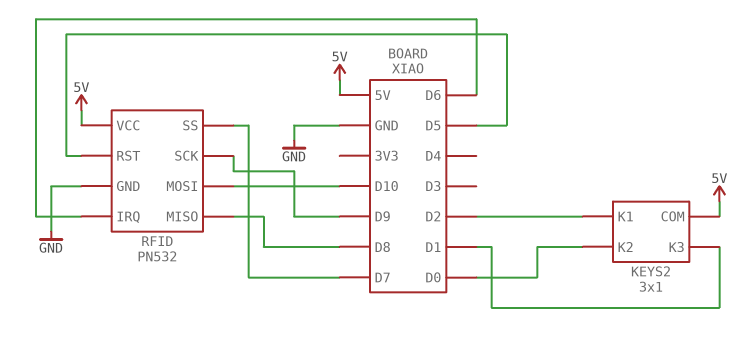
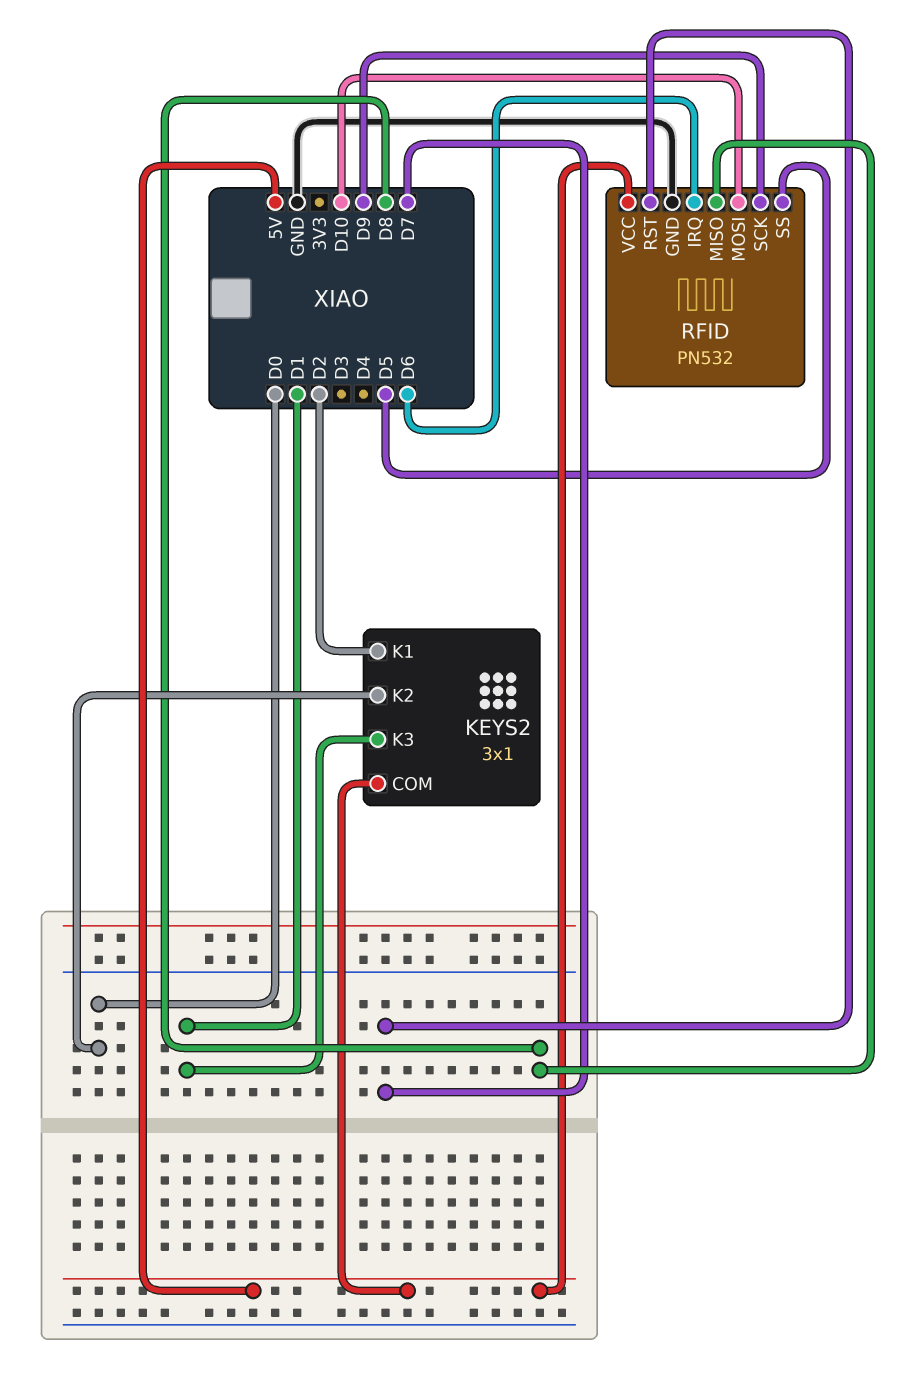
RFID pin RST: D5 -> D7
RFID pin SS: D7 -> D5

